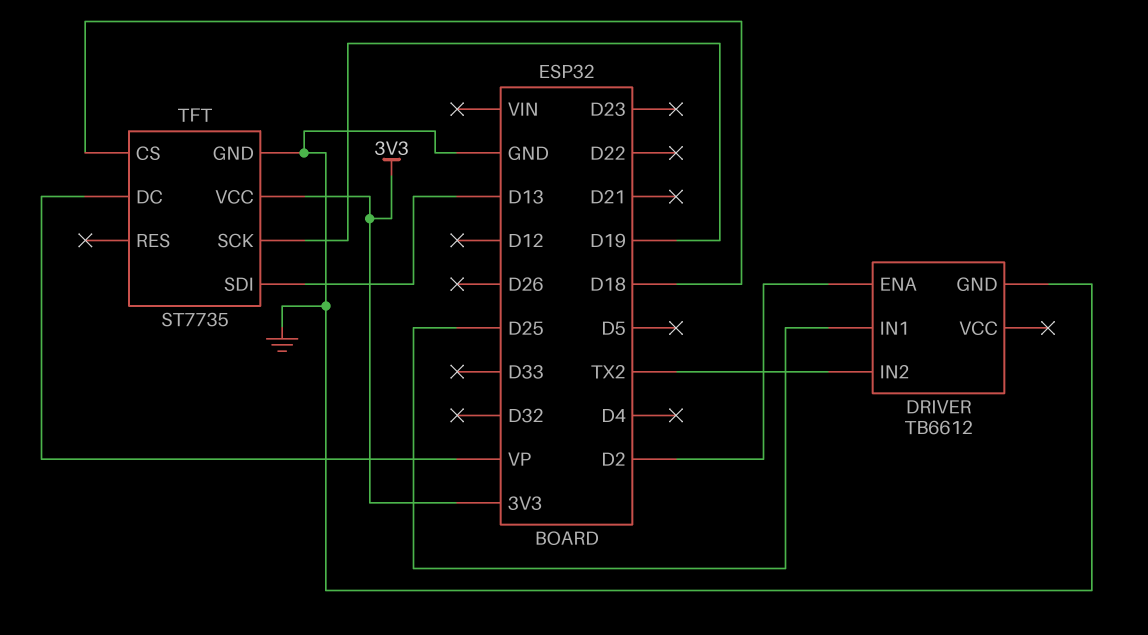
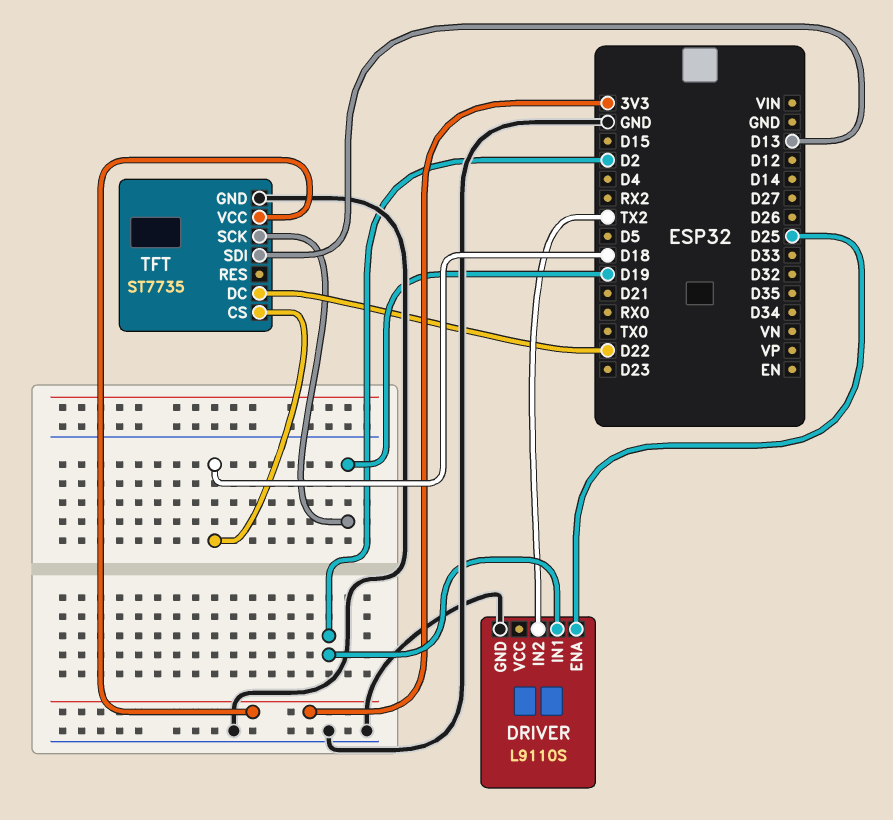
DRIVER: TB6612 -> L9110S
DRIVER pin ENA: D2 -> D25
DRIVER pin IN1: D25 -> D2
TFT pin DC: VP -> D22

